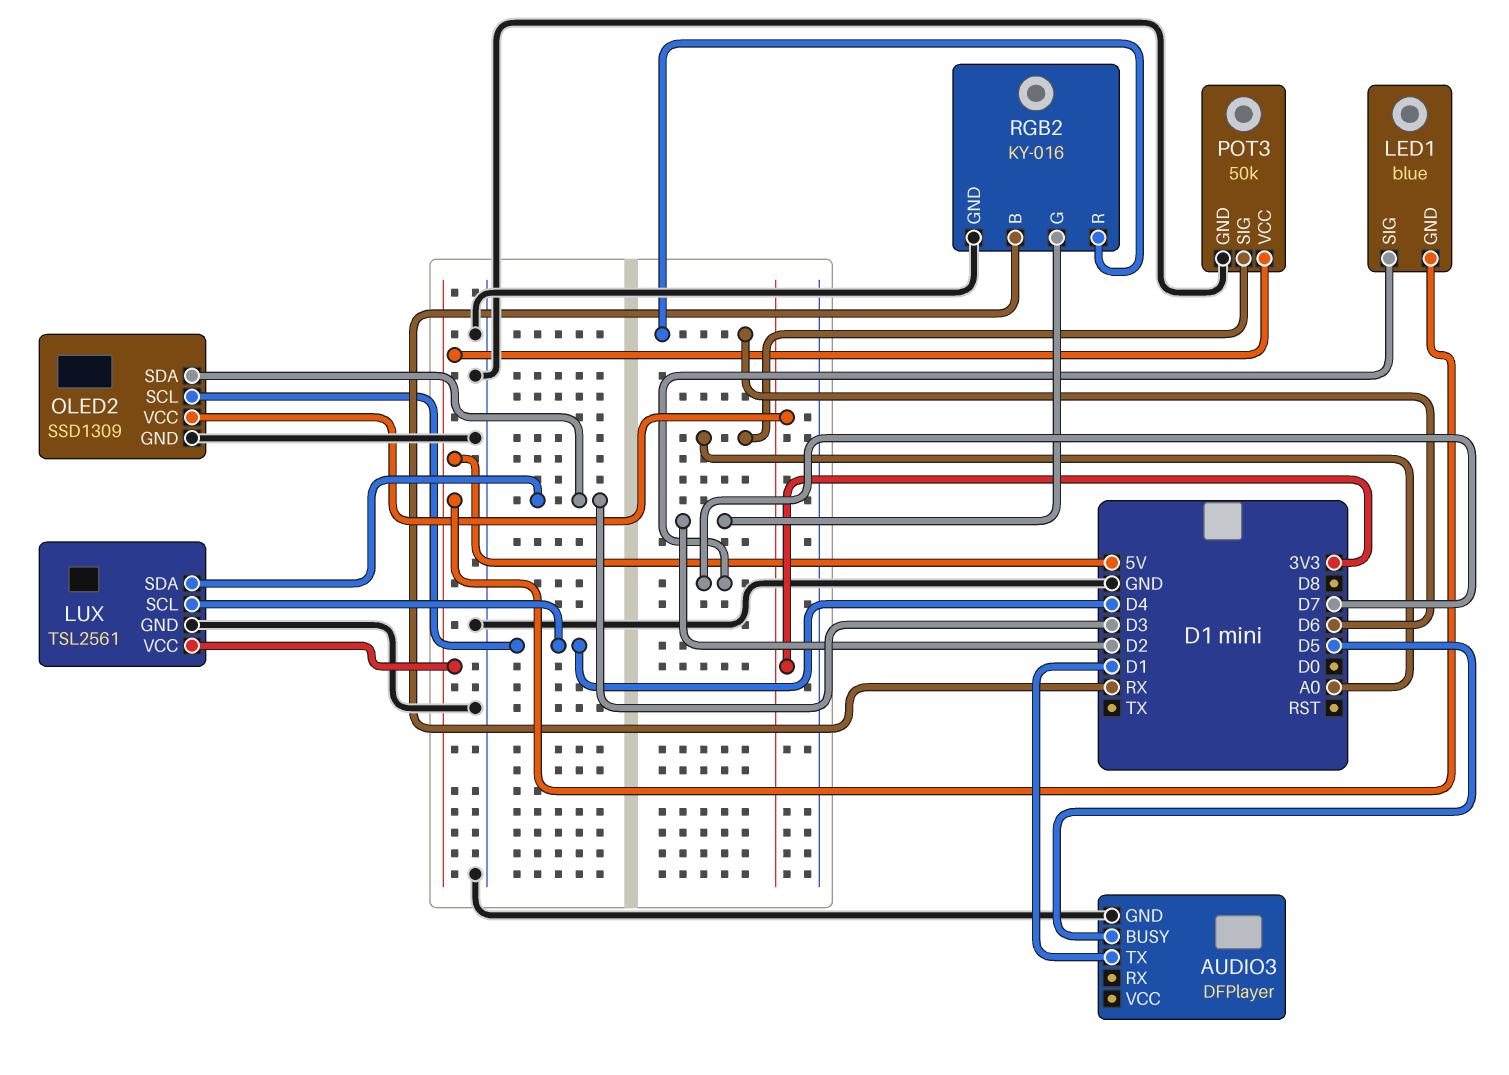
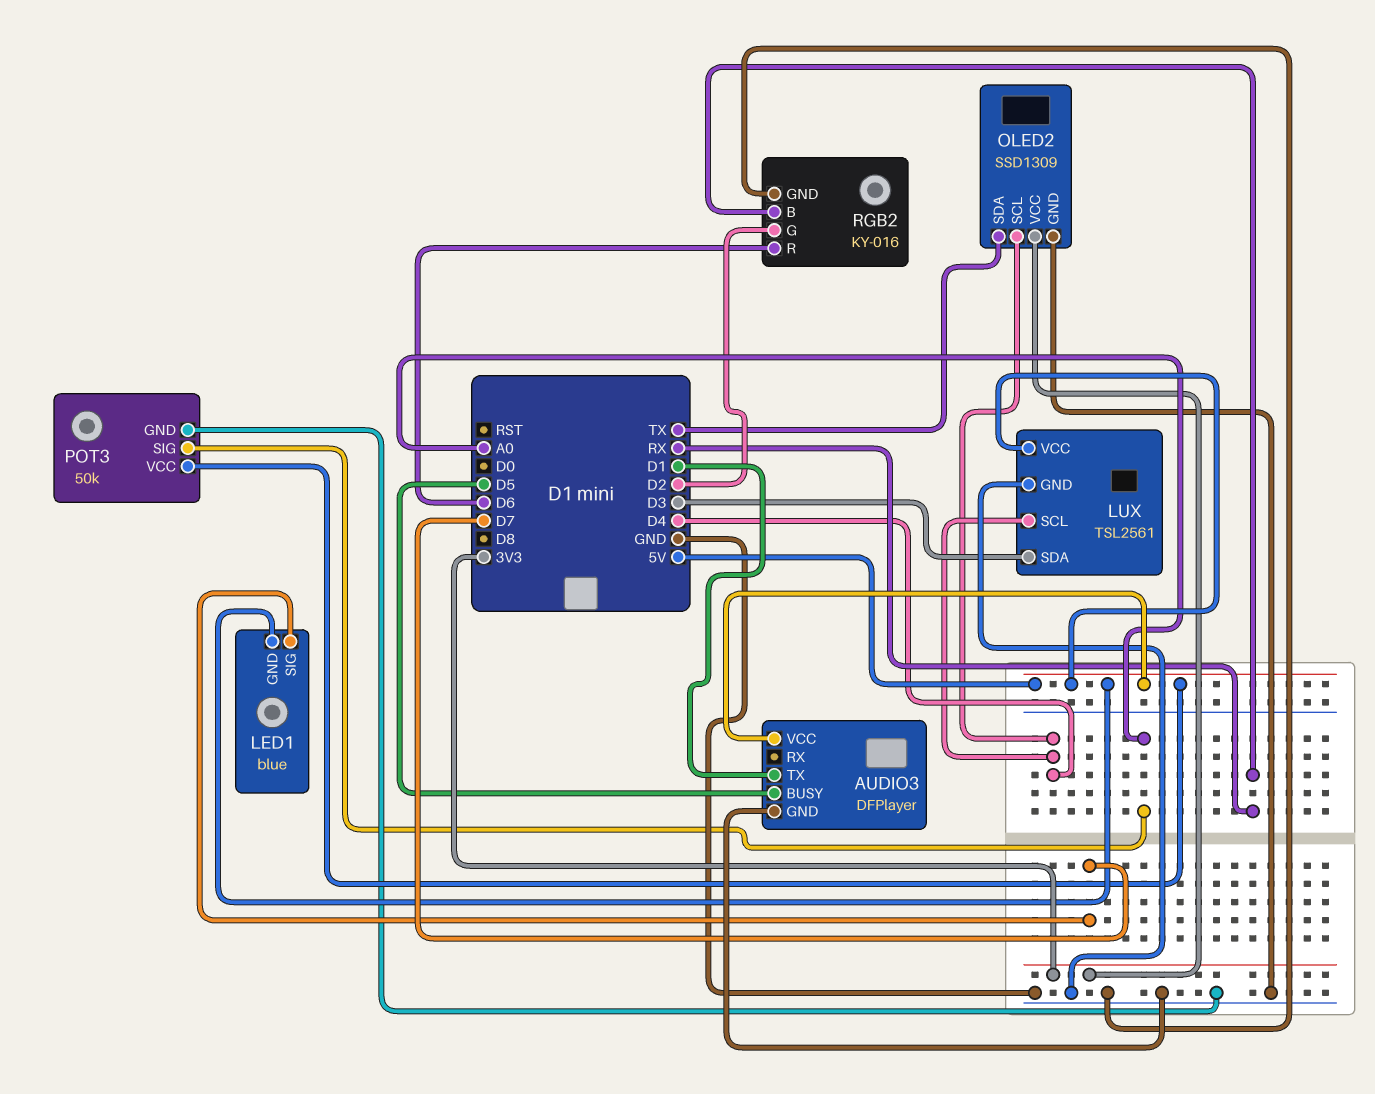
AUDIO3 pin VCC: none -> 5V
OLED2 pin SDA: D3 -> TX

